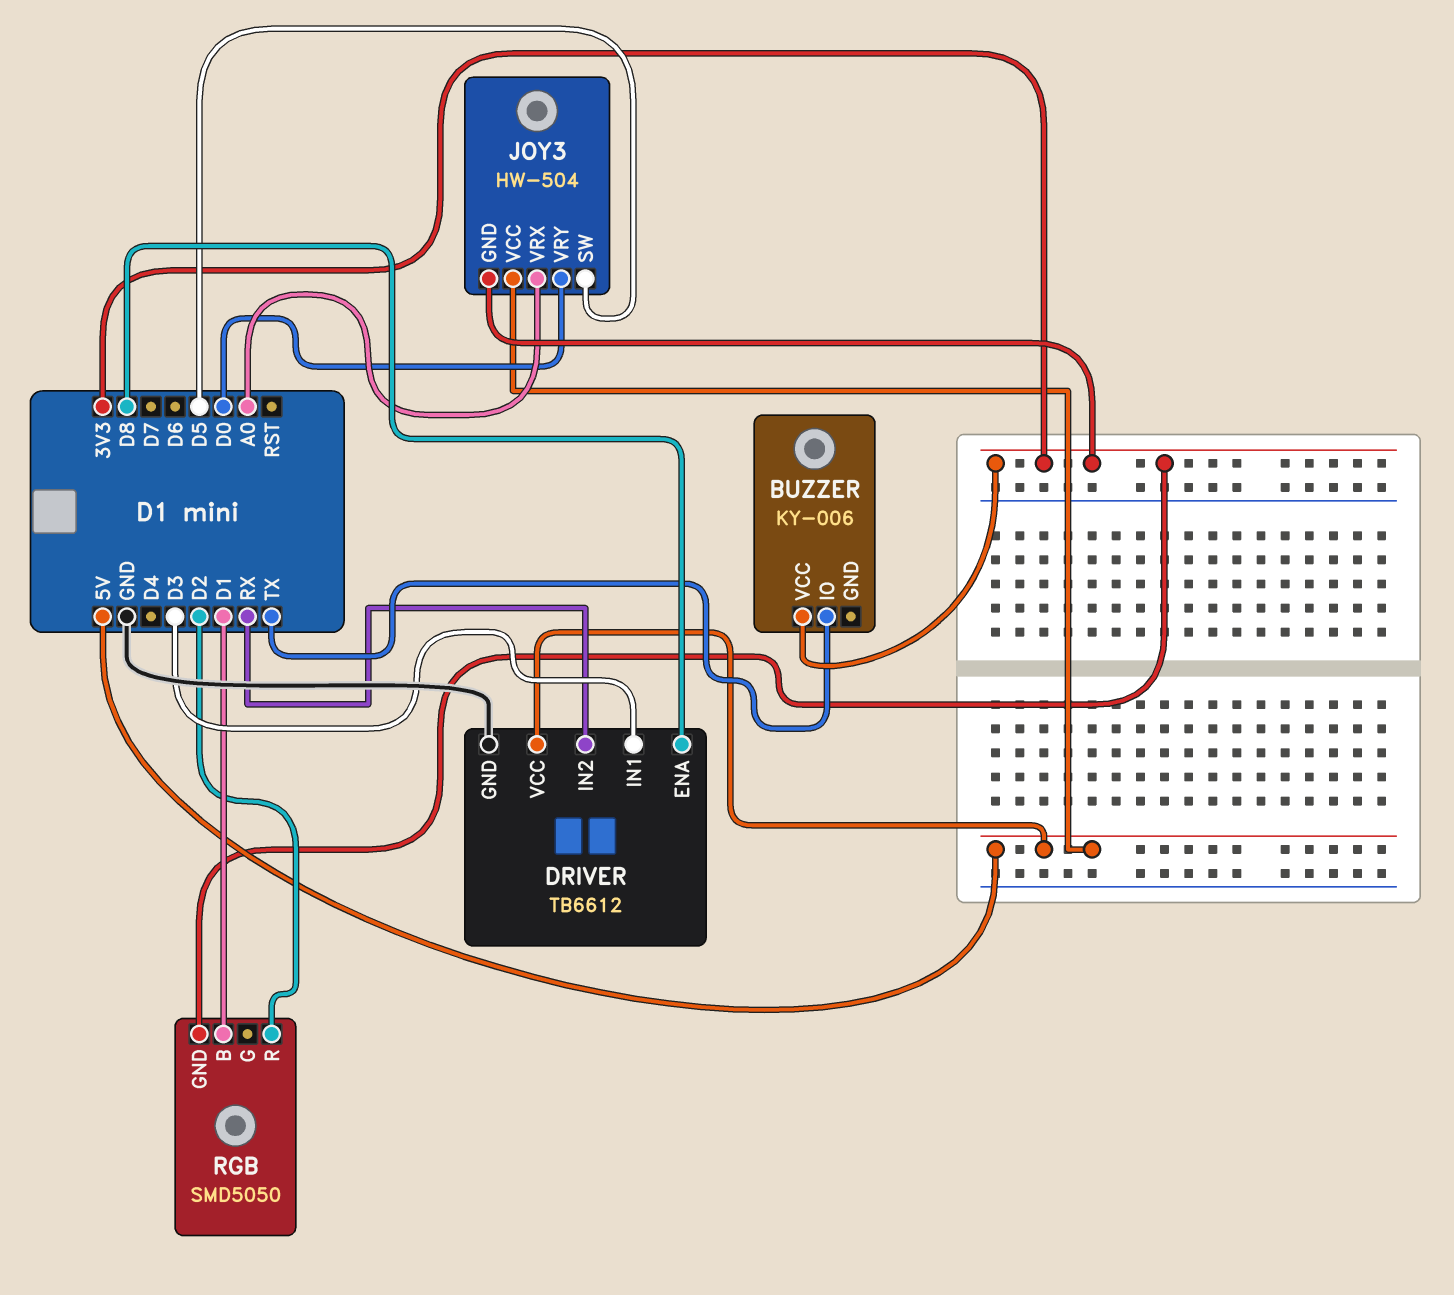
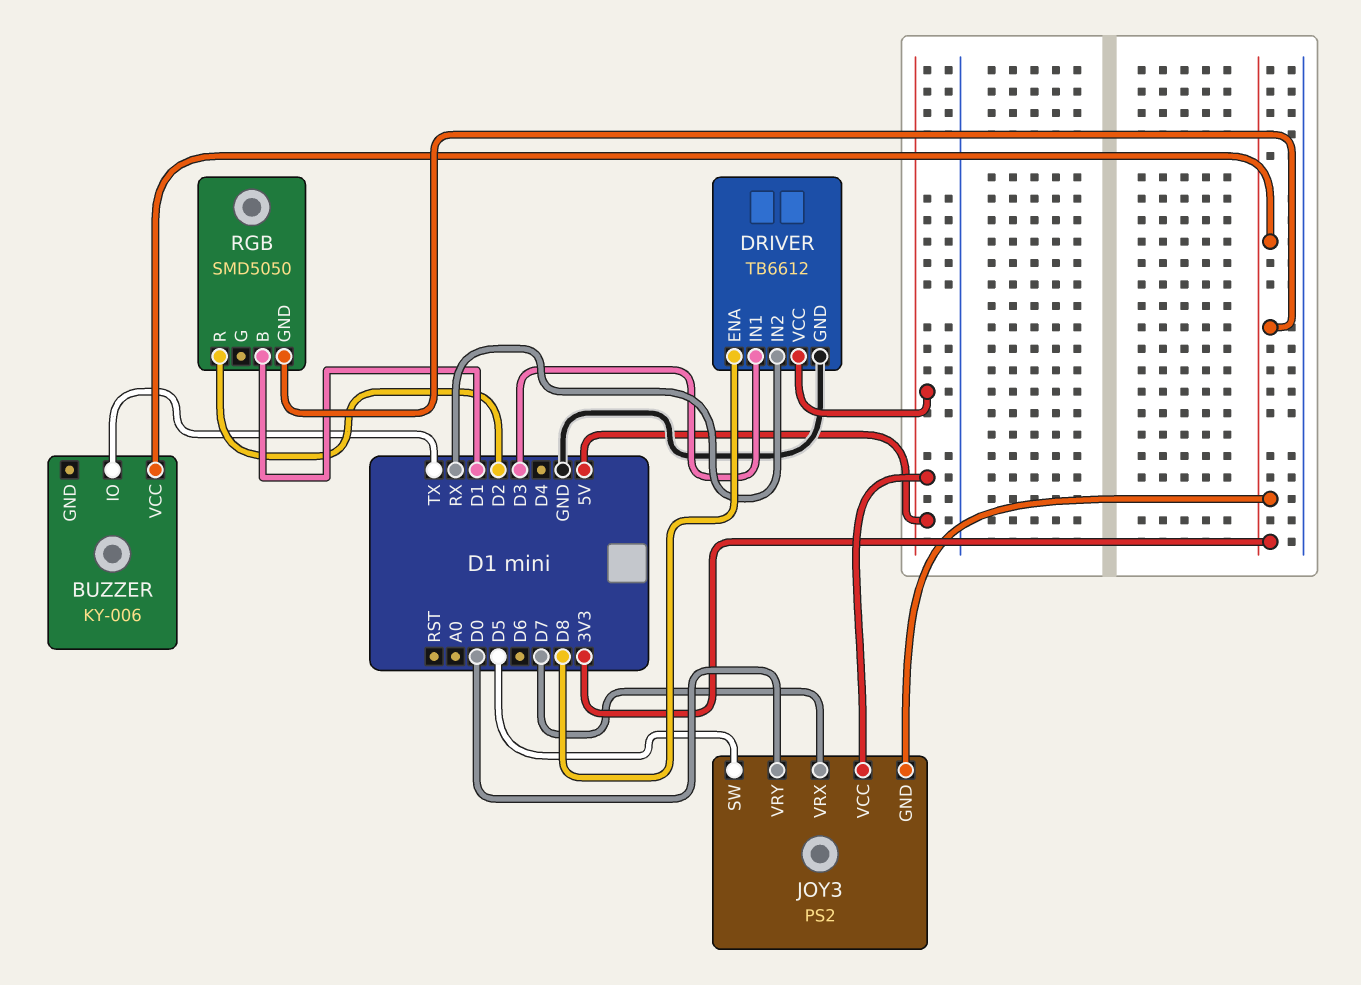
JOY3: HW-504 -> PS2
JOY3 pin VRX: A0 -> D7

